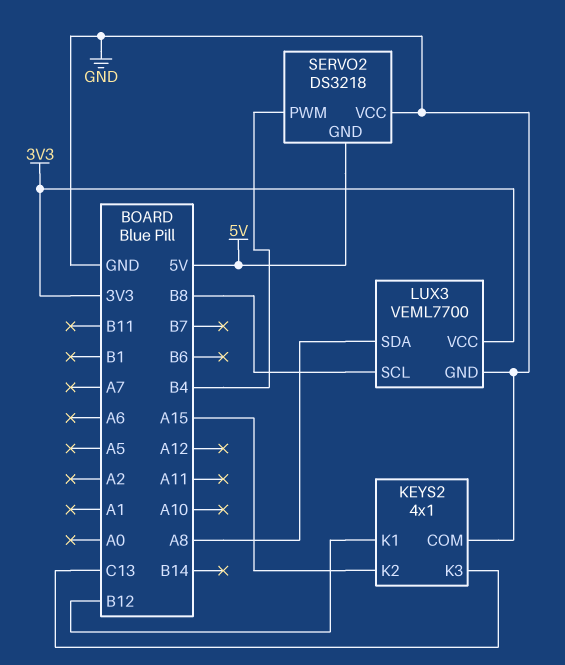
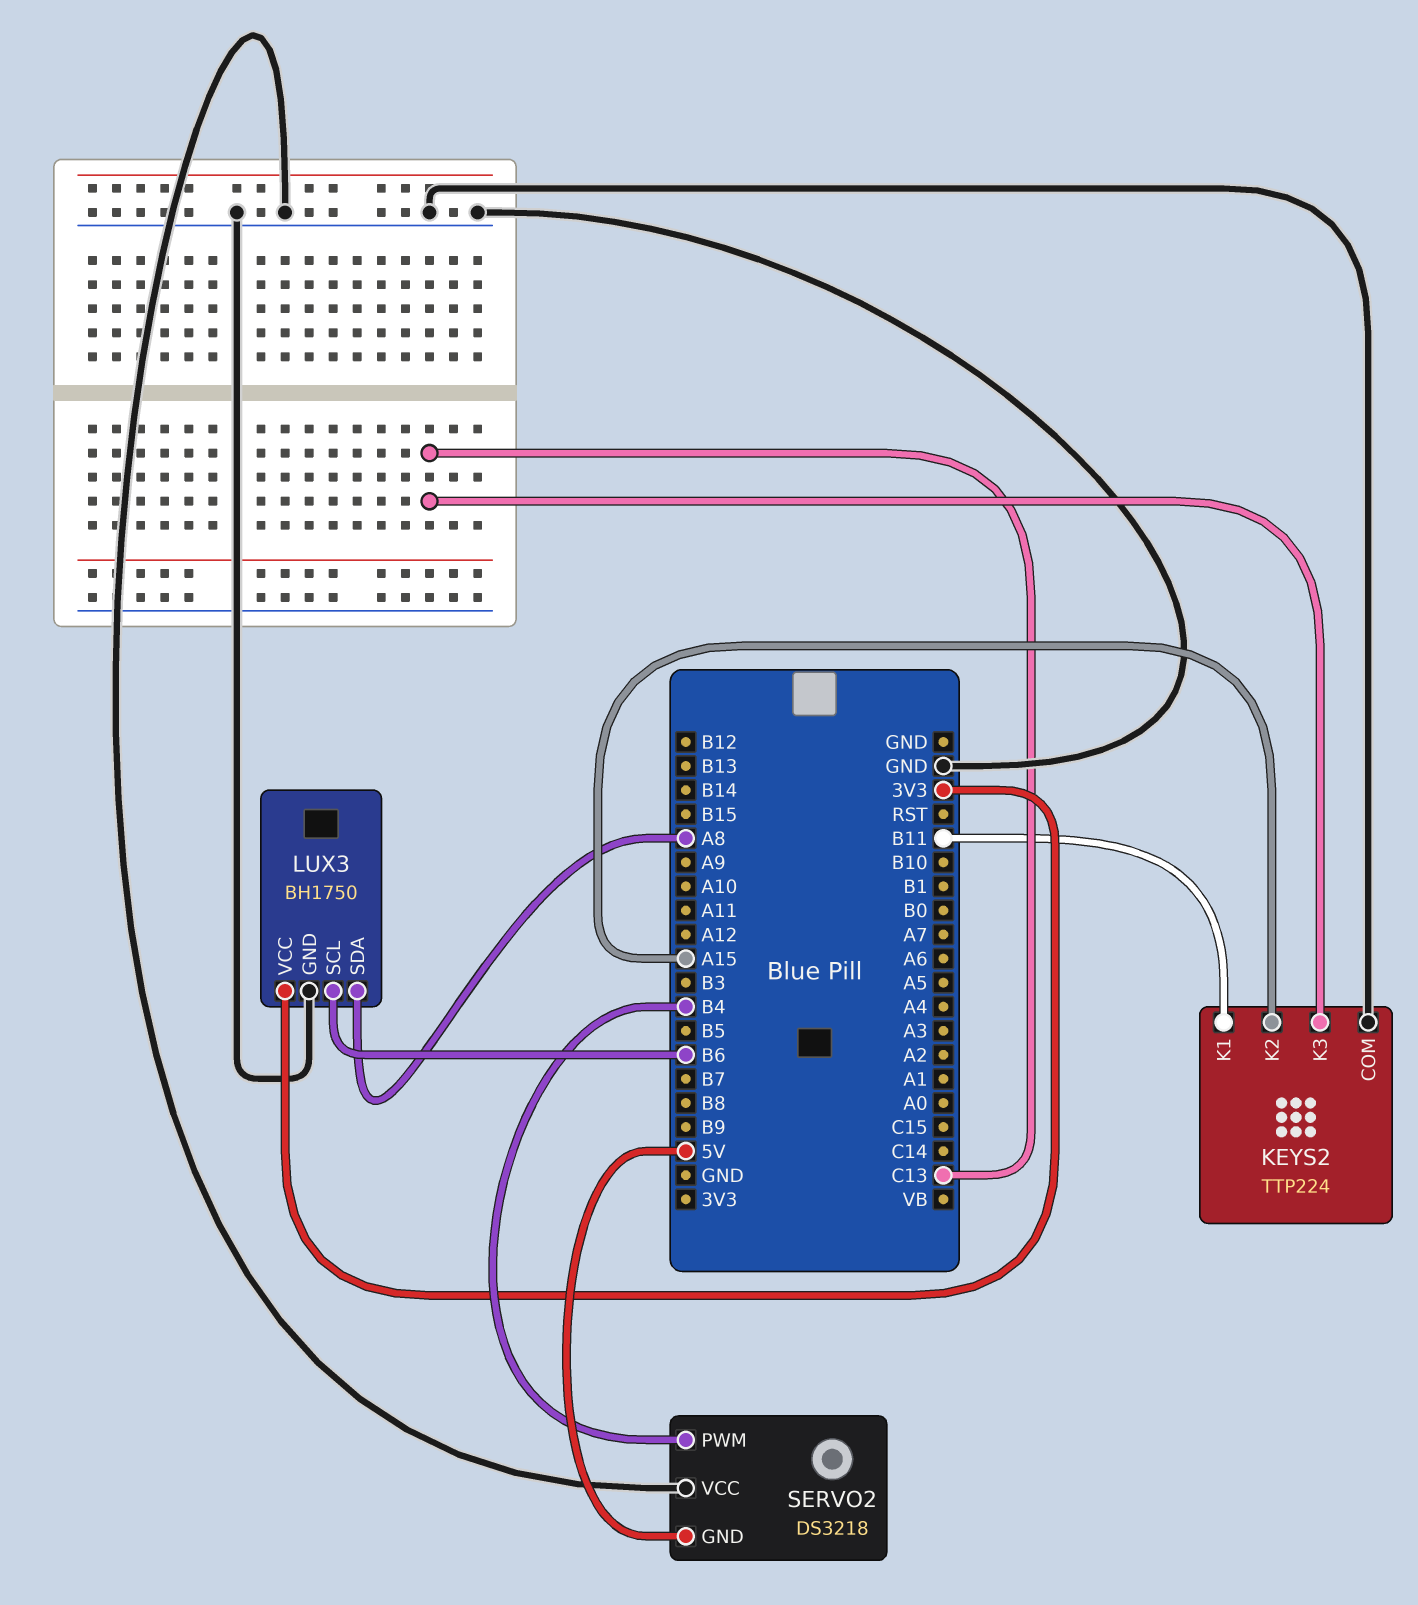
KEYS2: 4x1 -> TTP224
KEYS2 pin K1: B12 -> B11
LUX3: VEML7700 -> BH1750
LUX3 pin SCL: B8 -> B6

